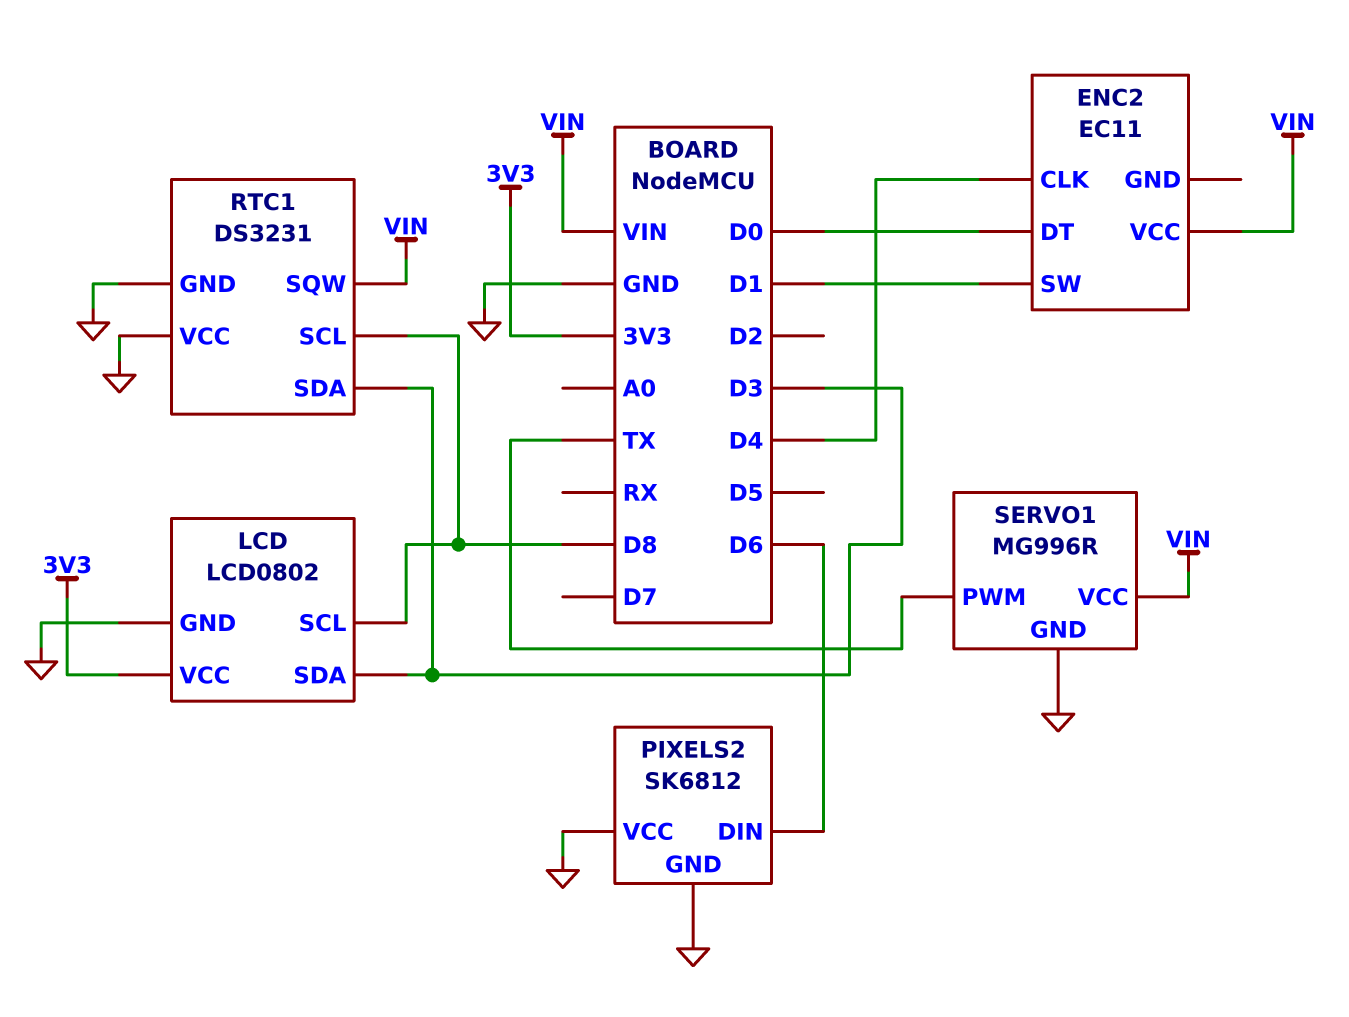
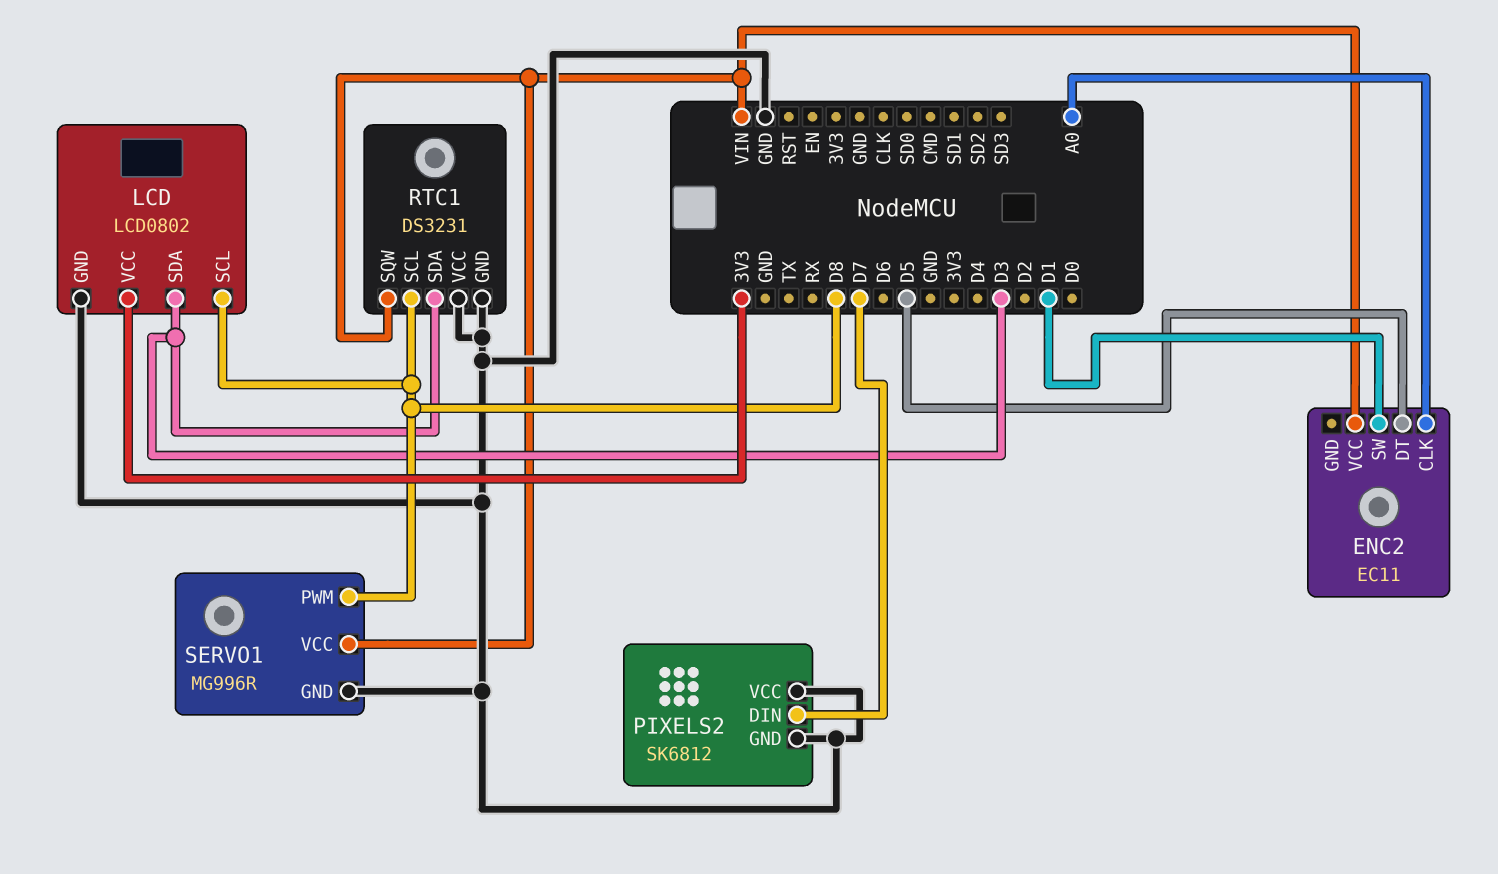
ENC2 pin CLK: D4 -> A0
ENC2 pin DT: D0 -> D5
PIXELS2 pin DIN: D6 -> D7
SERVO1 pin PWM: TX -> D8

